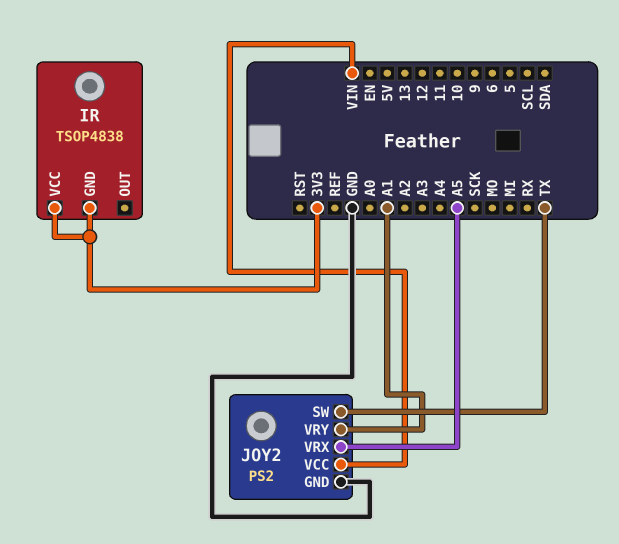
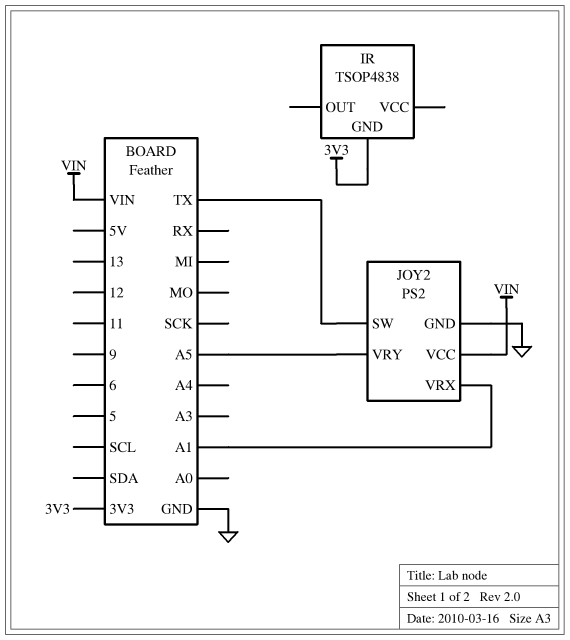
IR pin VCC: 3V3 -> none
JOY2 pin VRX: A5 -> A1
JOY2 pin VRY: A1 -> A5

